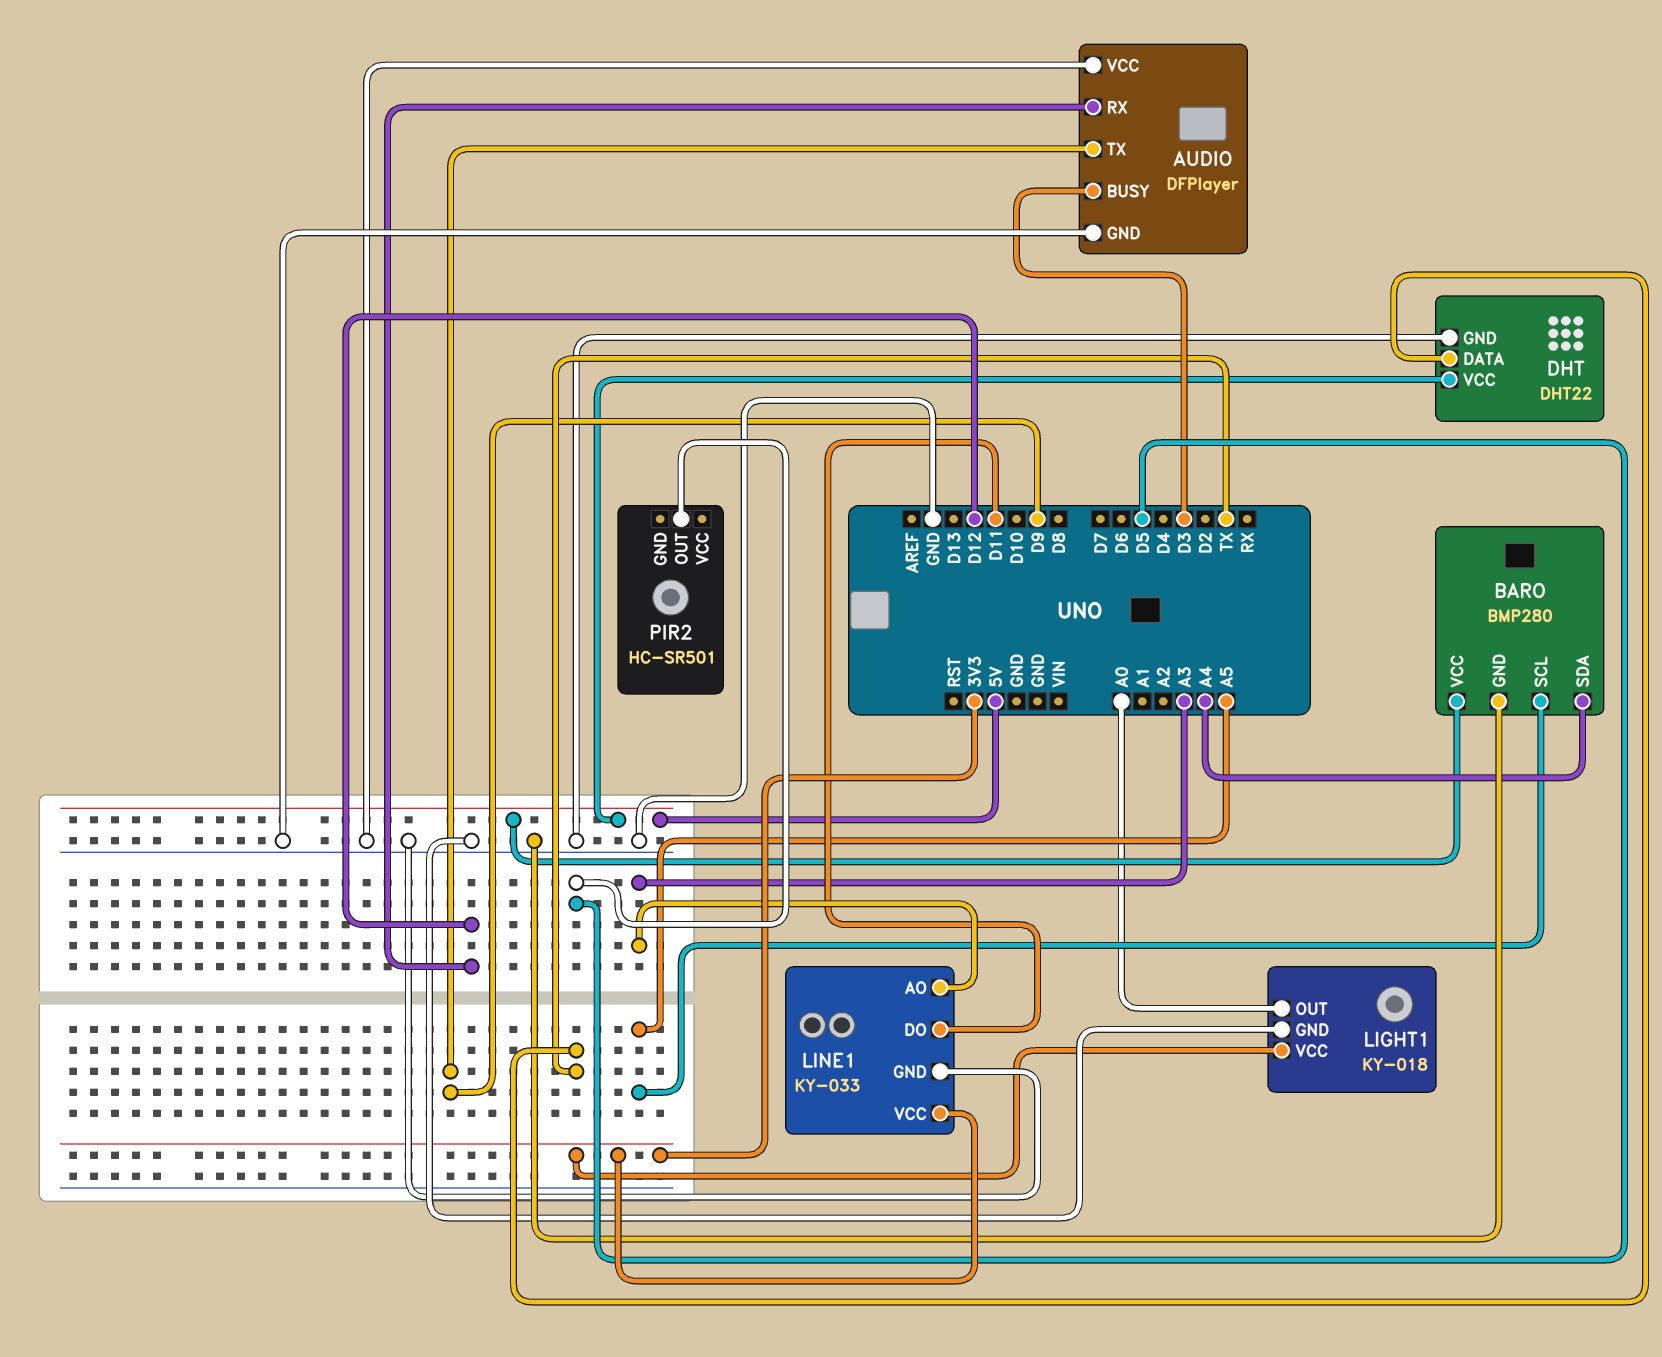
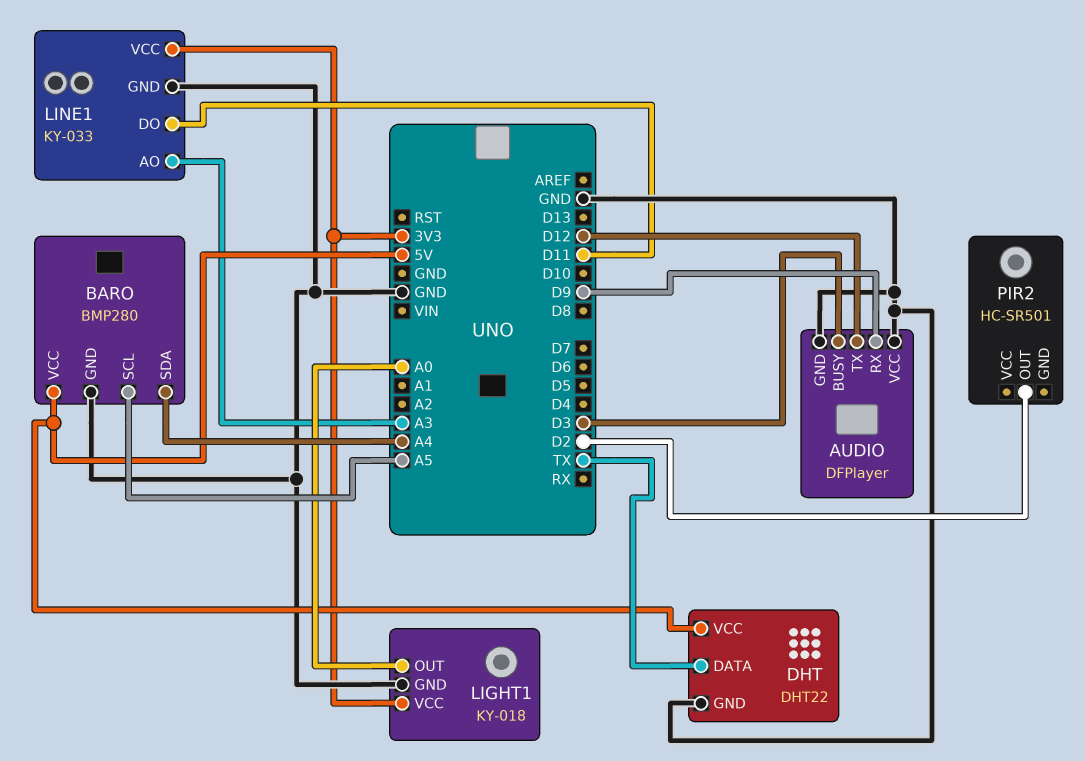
AUDIO pin RX: D12 -> D9
AUDIO pin TX: D9 -> D12
PIR2 pin OUT: D5 -> D2

